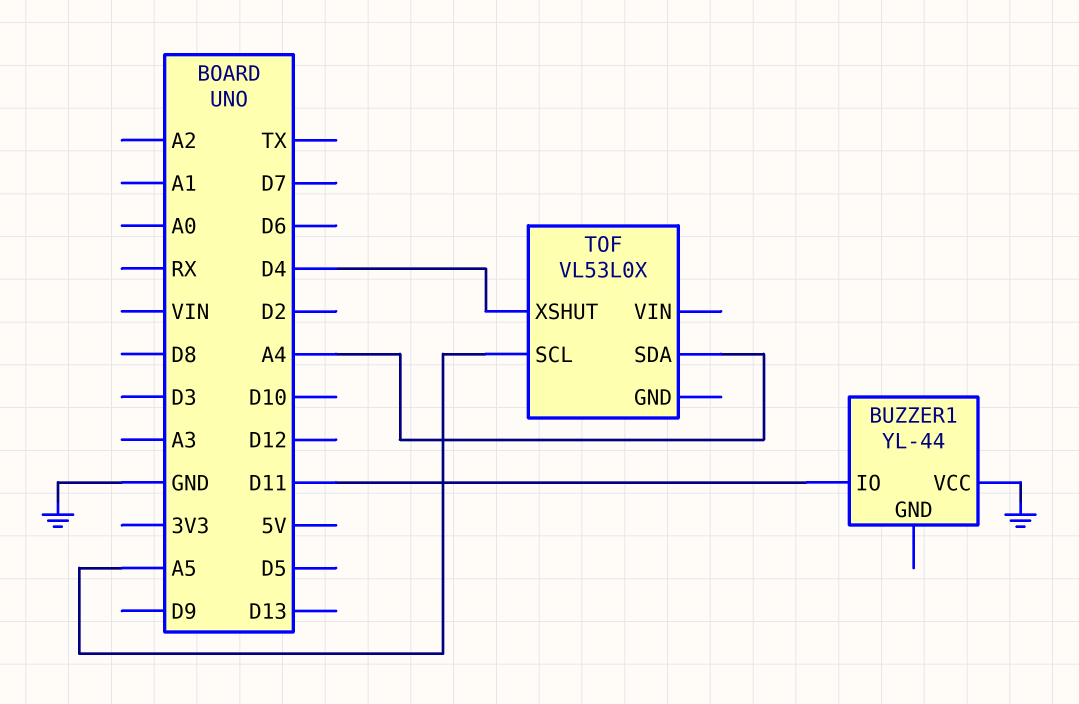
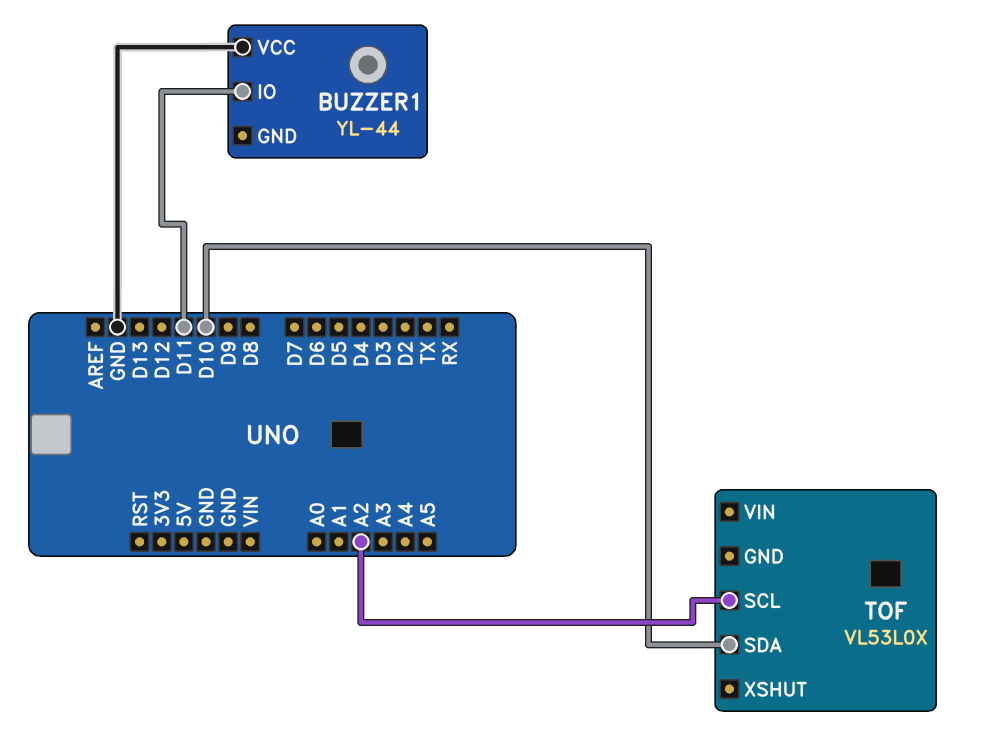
TOF pin SCL: A5 -> A2
TOF pin SDA: A4 -> D10
TOF pin XSHUT: D4 -> none

